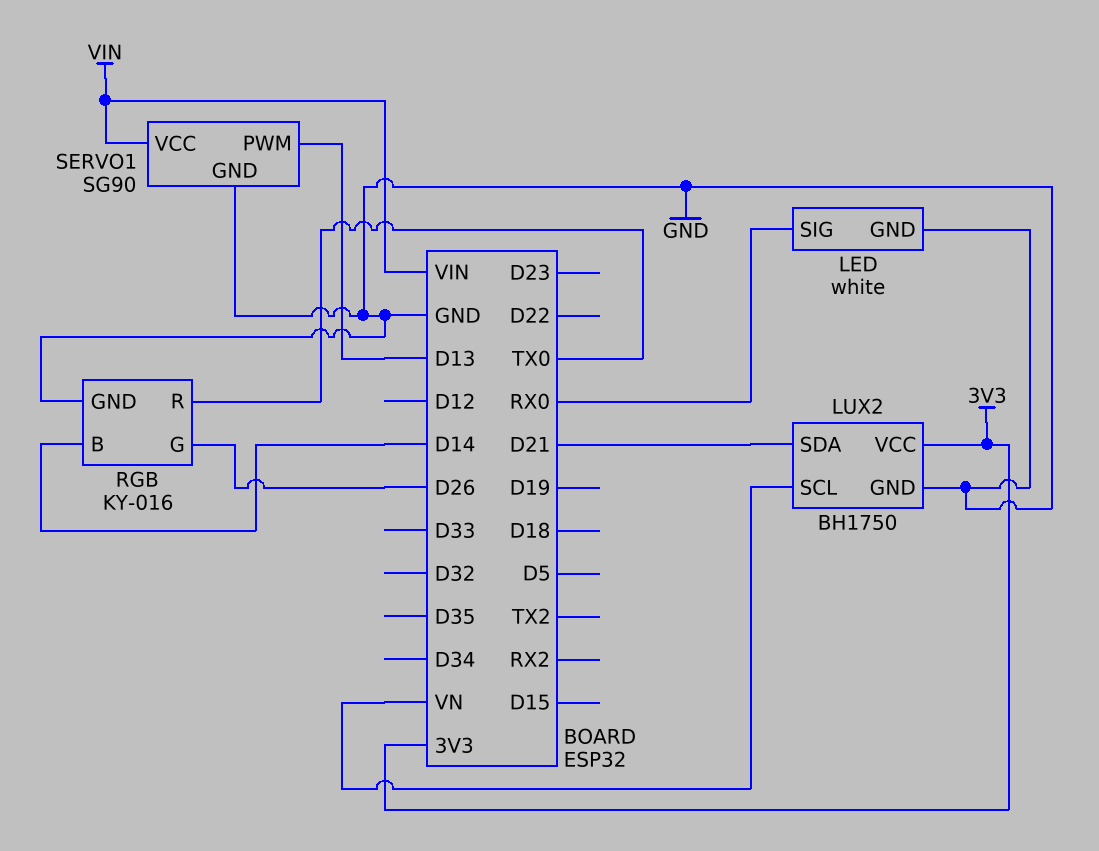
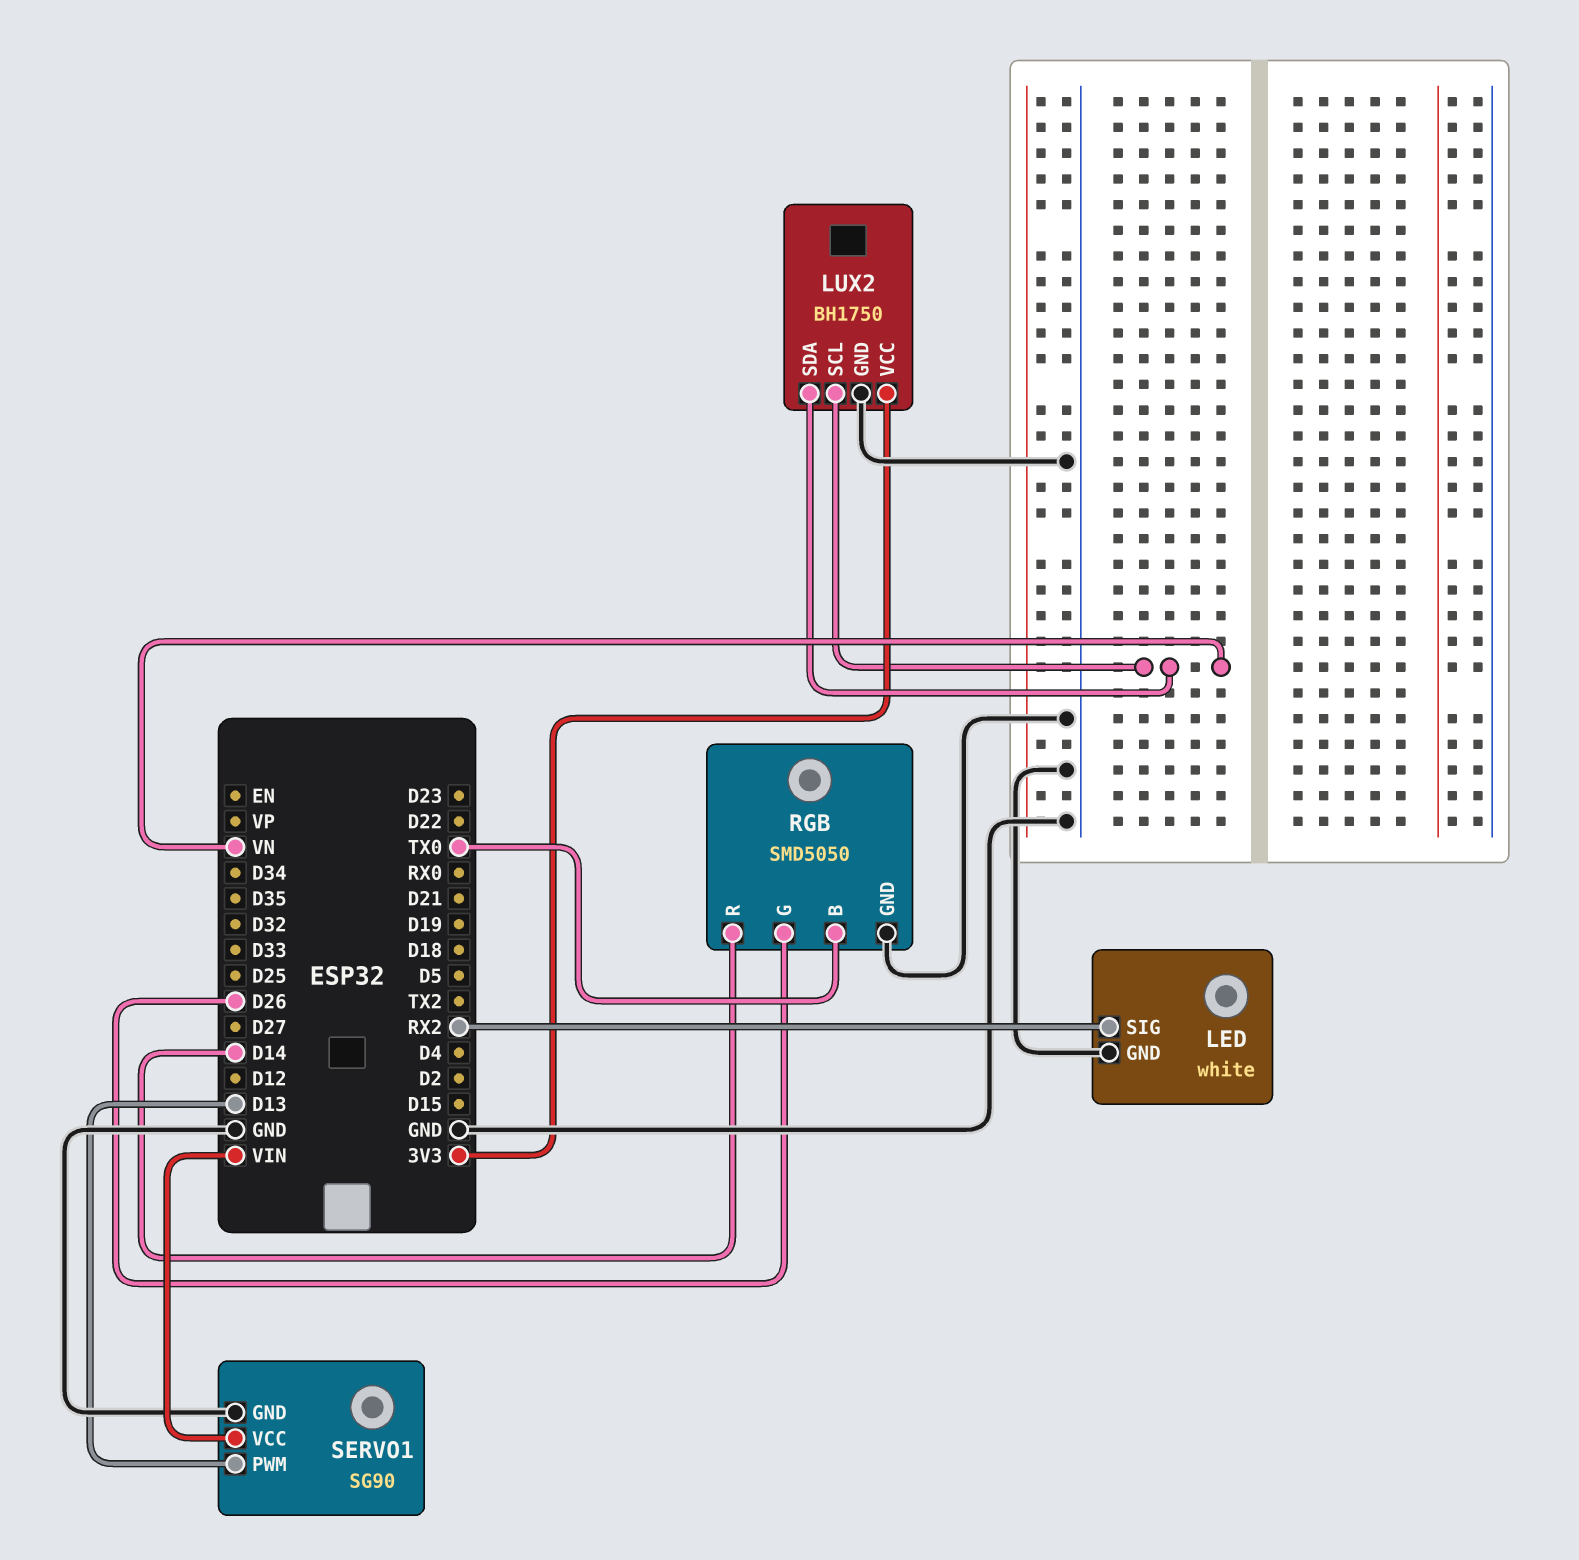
LED pin SIG: RX0 -> RX2
LUX2 pin SDA: D21 -> VN
RGB: KY-016 -> SMD5050
RGB pin B: D14 -> TX0
RGB pin R: TX0 -> D14

